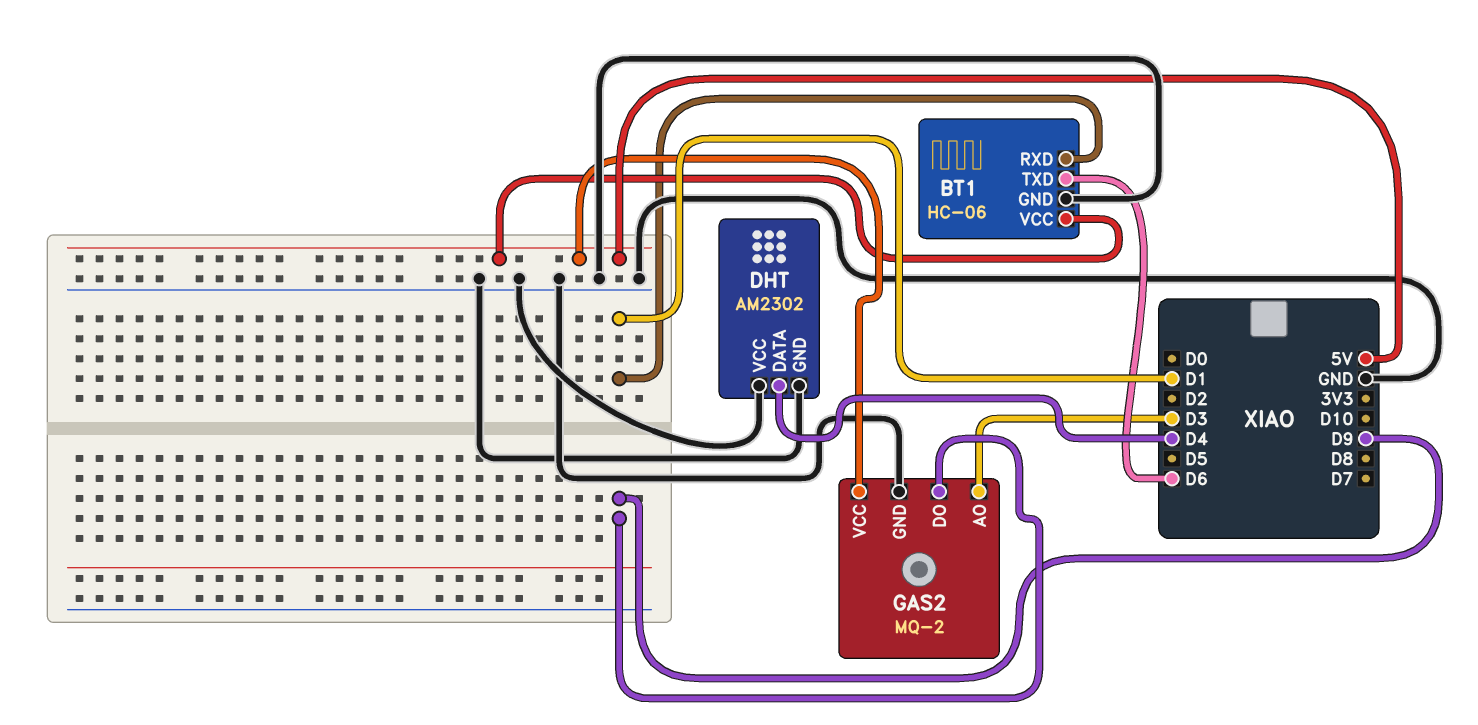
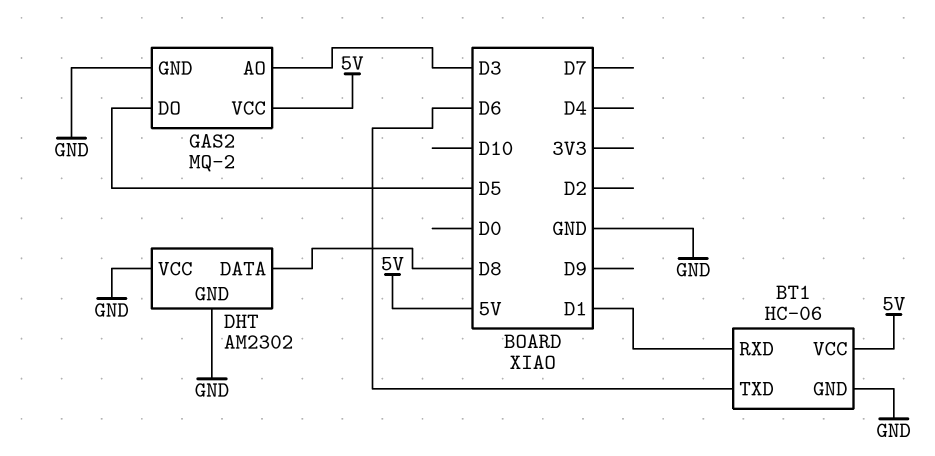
DHT pin DATA: D4 -> D8
GAS2 pin DO: D9 -> D5

